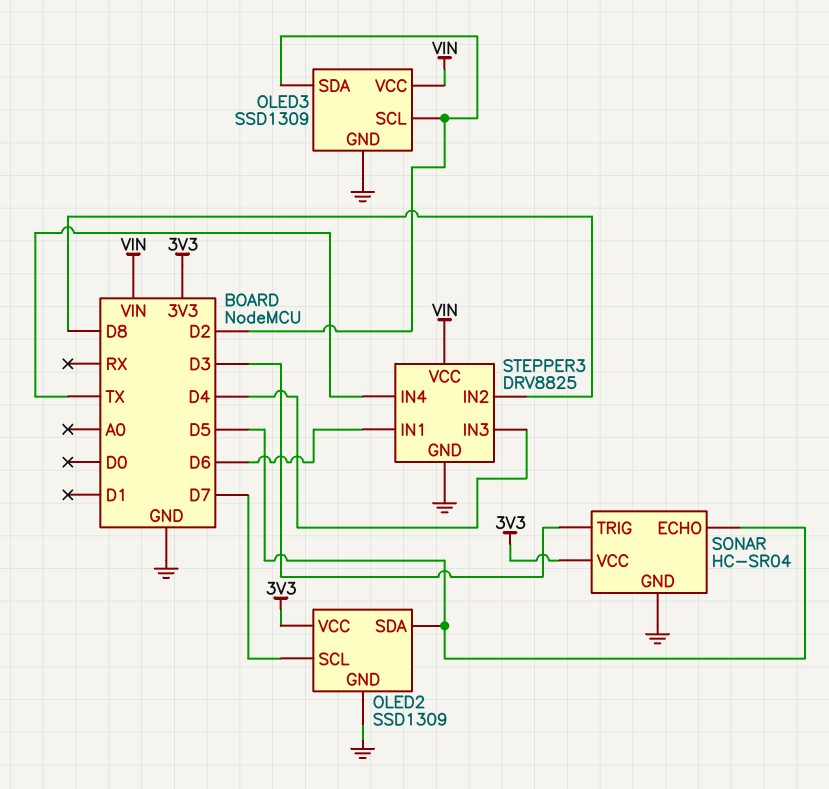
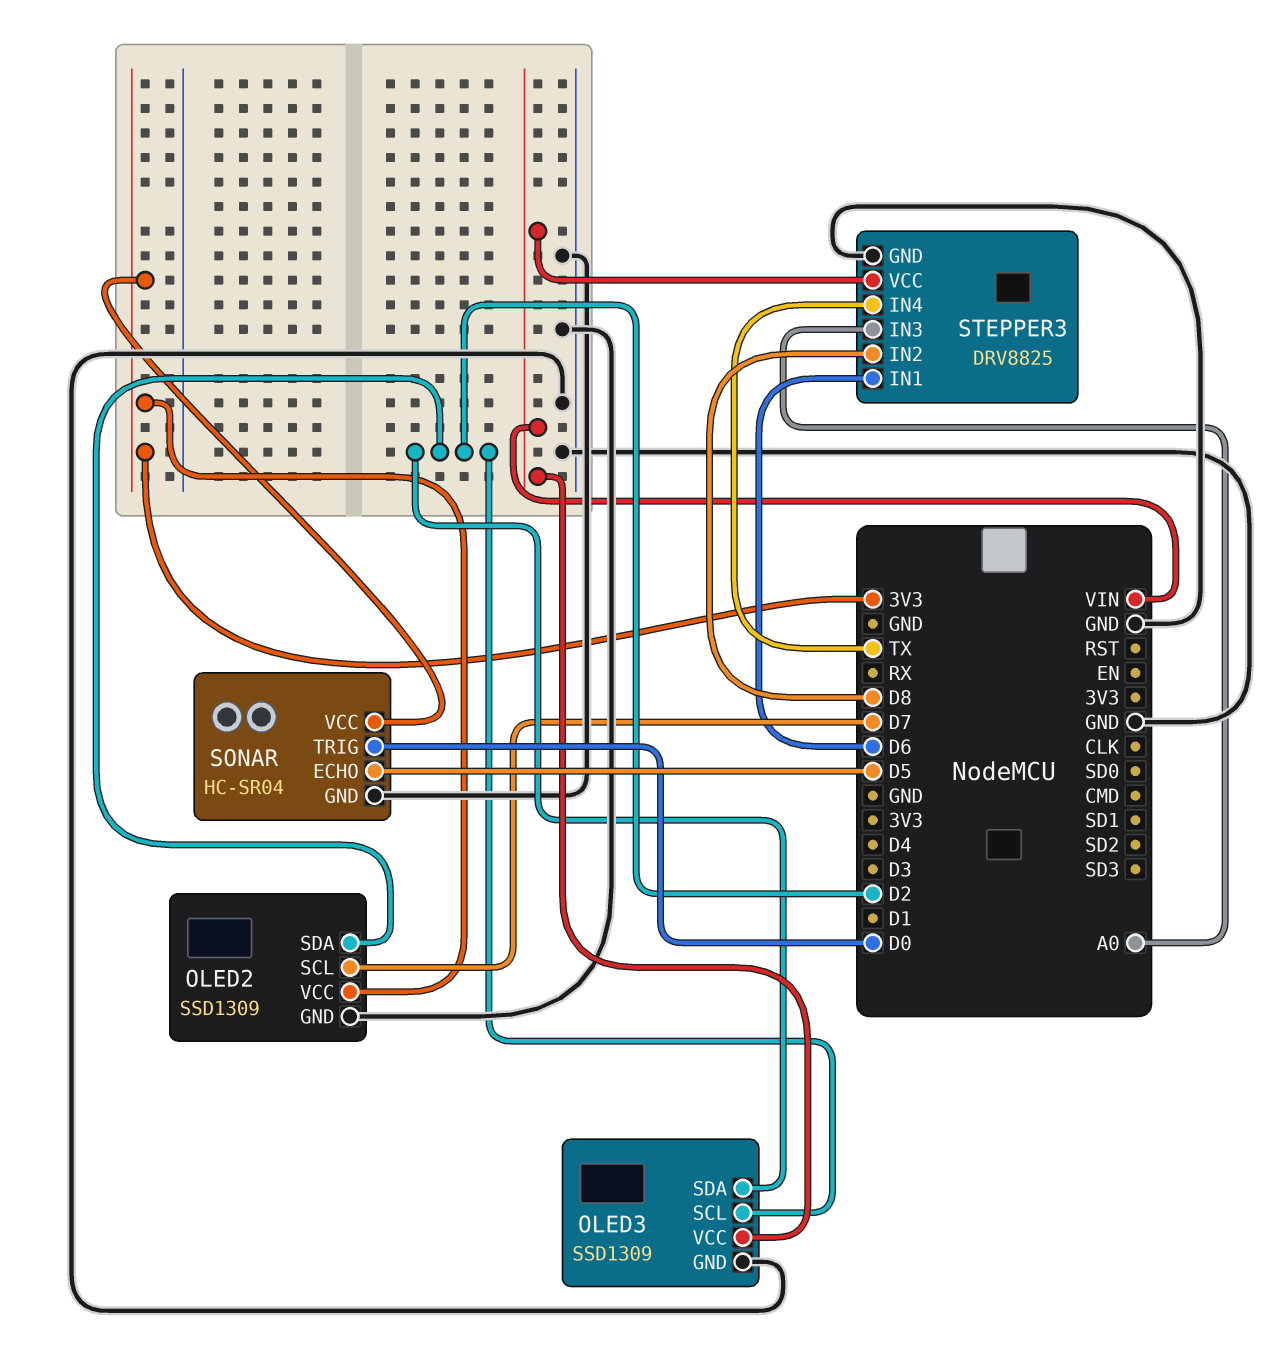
OLED2 pin SDA: D5 -> D2
SONAR pin TRIG: D3 -> D0
STEPPER3 pin IN3: D4 -> A0

